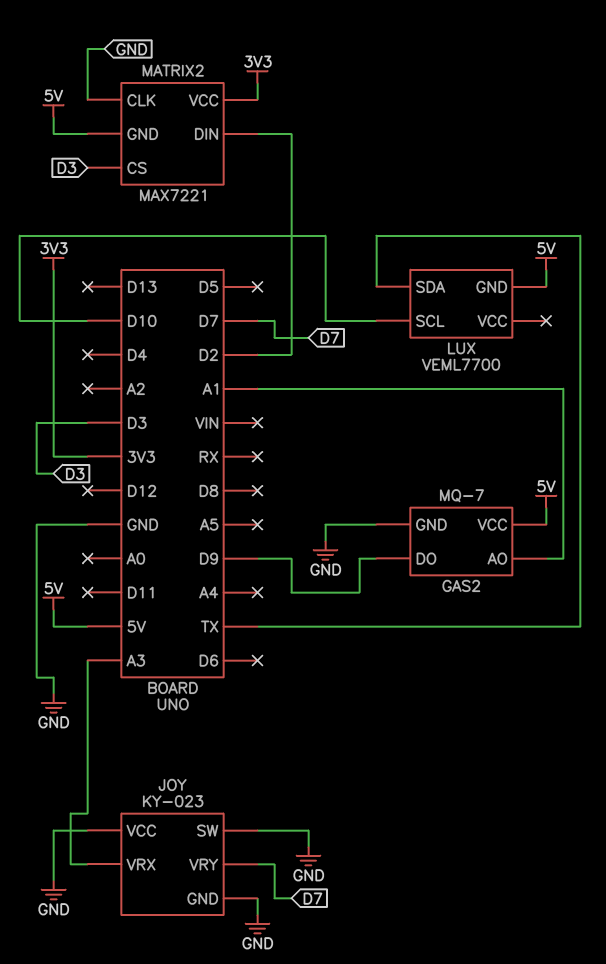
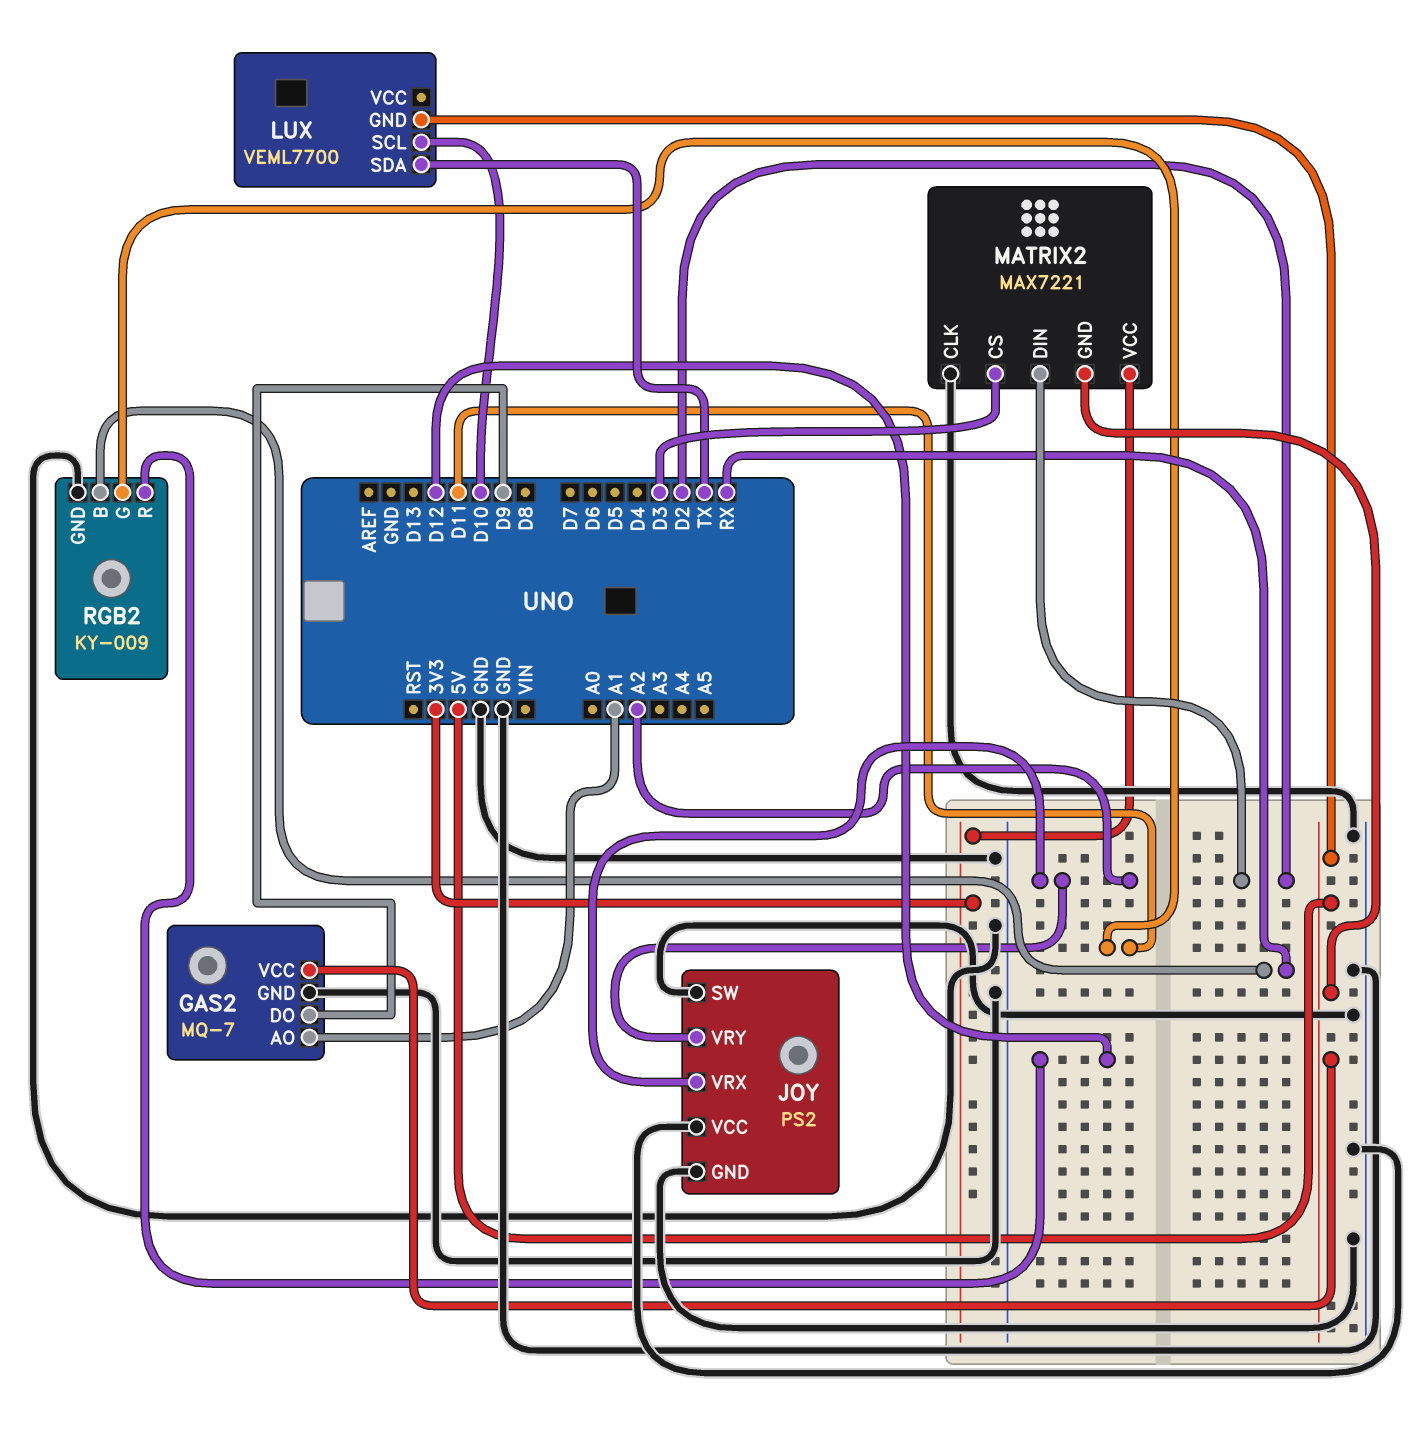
JOY: KY-023 -> PS2
JOY pin VRX: A3 -> A2
JOY pin VRY: D7 -> A2
RGB2: none -> KY-009
RGB2 pin B: none -> RX
RGB2 pin G: none -> D11
RGB2 pin GND: none -> GND
RGB2 pin R: none -> D12

